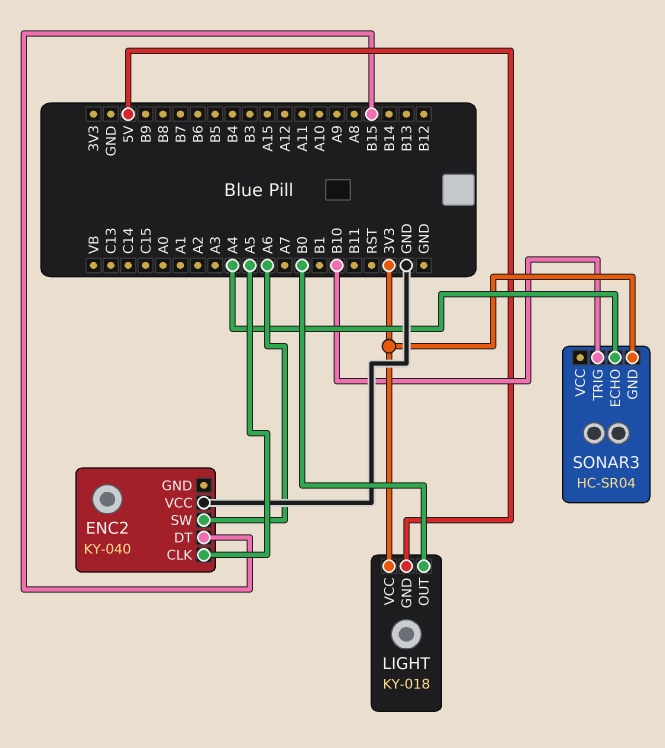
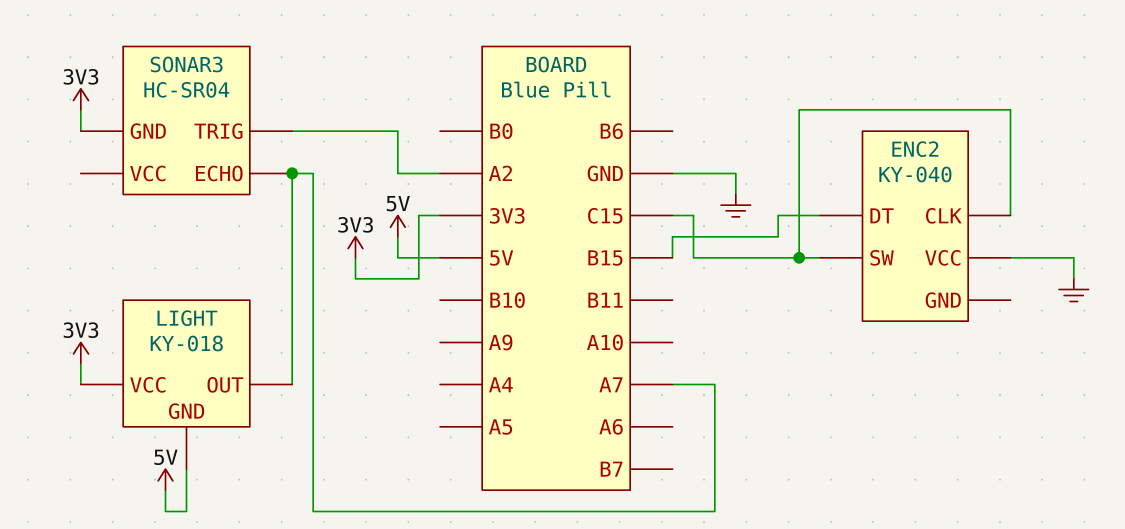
ENC2 pin CLK: A5 -> C15
ENC2 pin SW: A6 -> C15
LIGHT pin OUT: B0 -> A7
SONAR3 pin ECHO: A4 -> A7
SONAR3 pin TRIG: B10 -> A2

